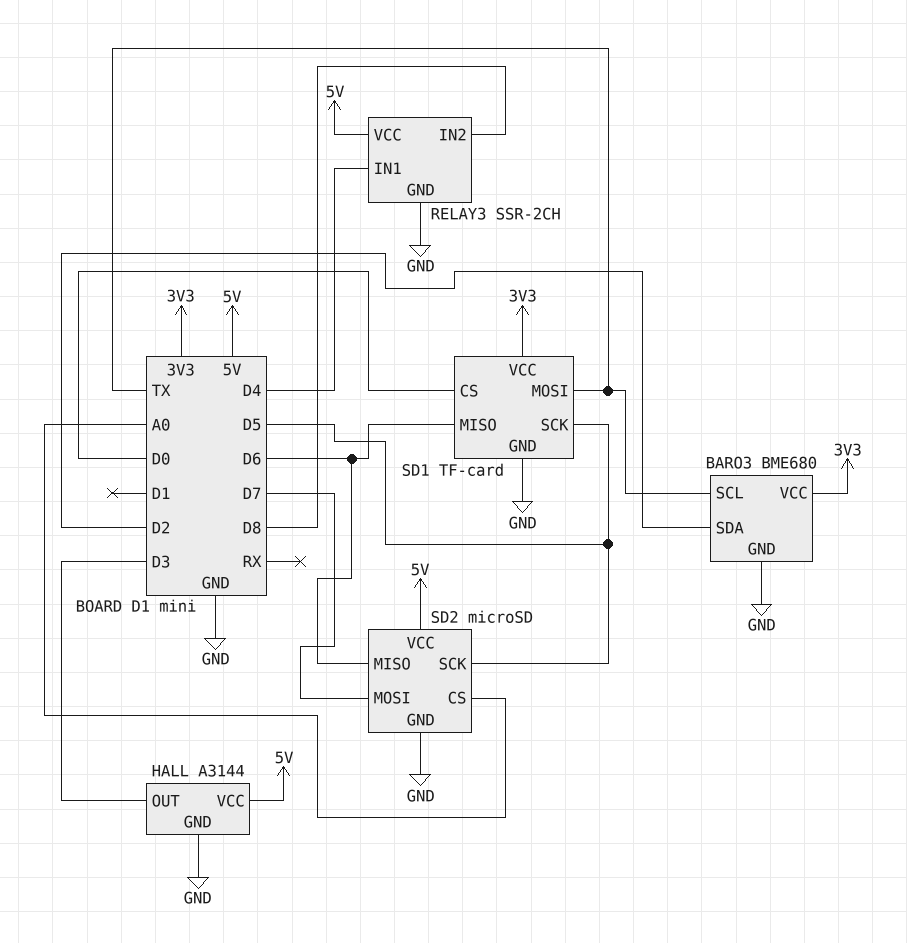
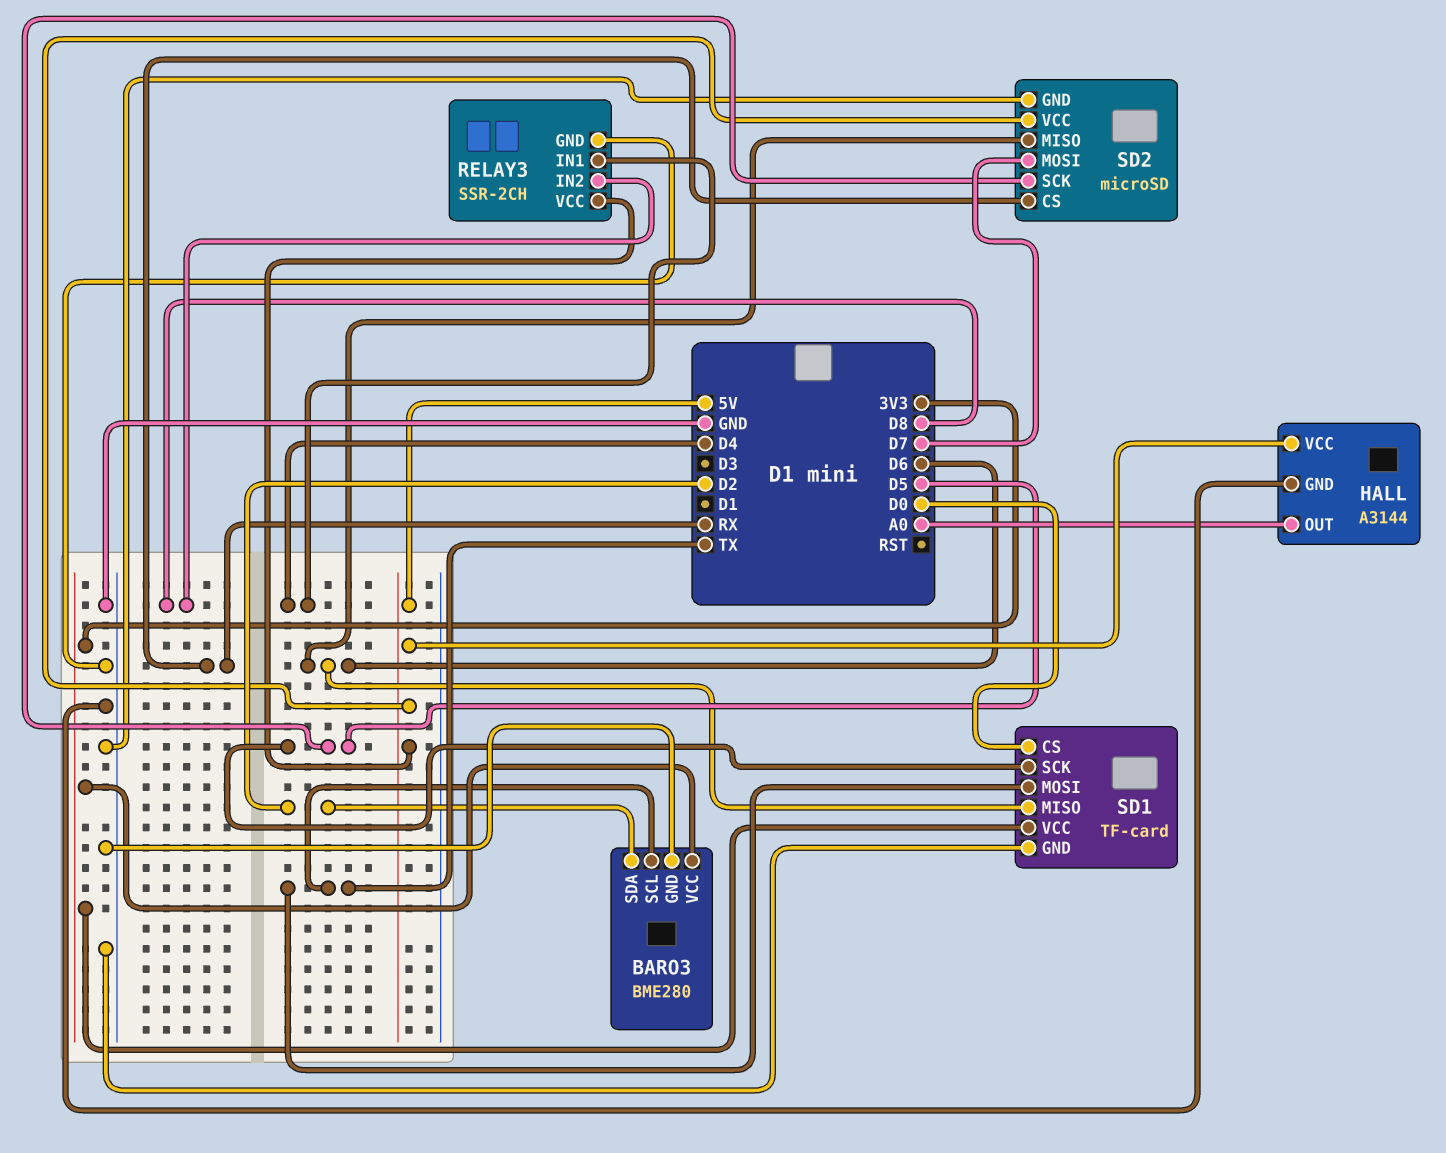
BARO3: BME680 -> BME280
HALL pin OUT: D3 -> A0
SD2 pin CS: A0 -> RX

